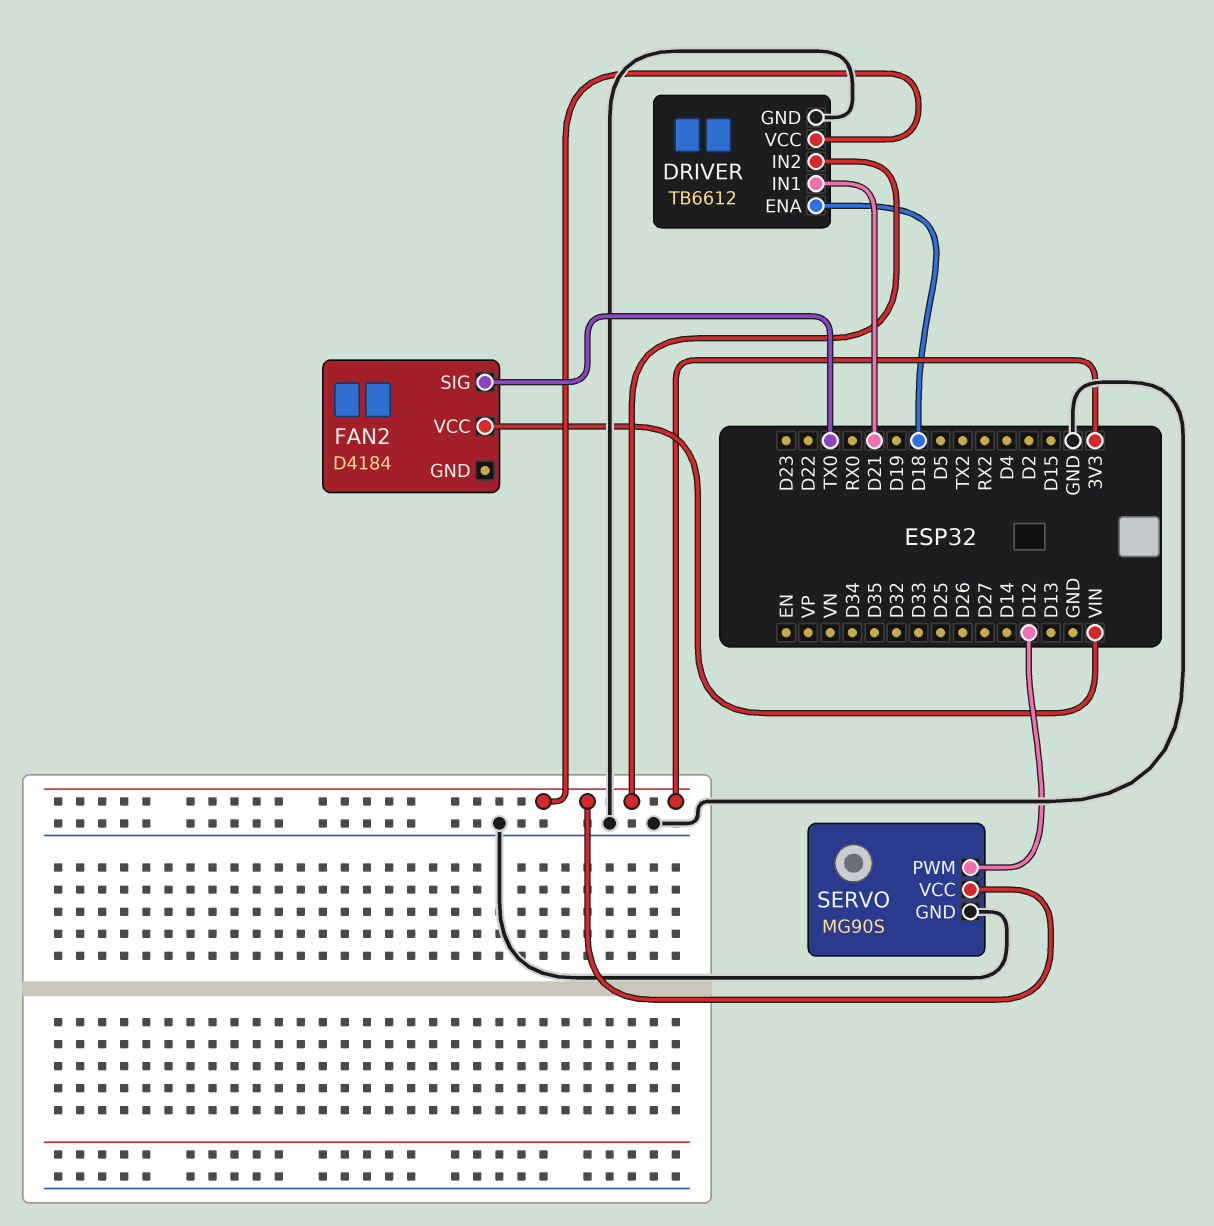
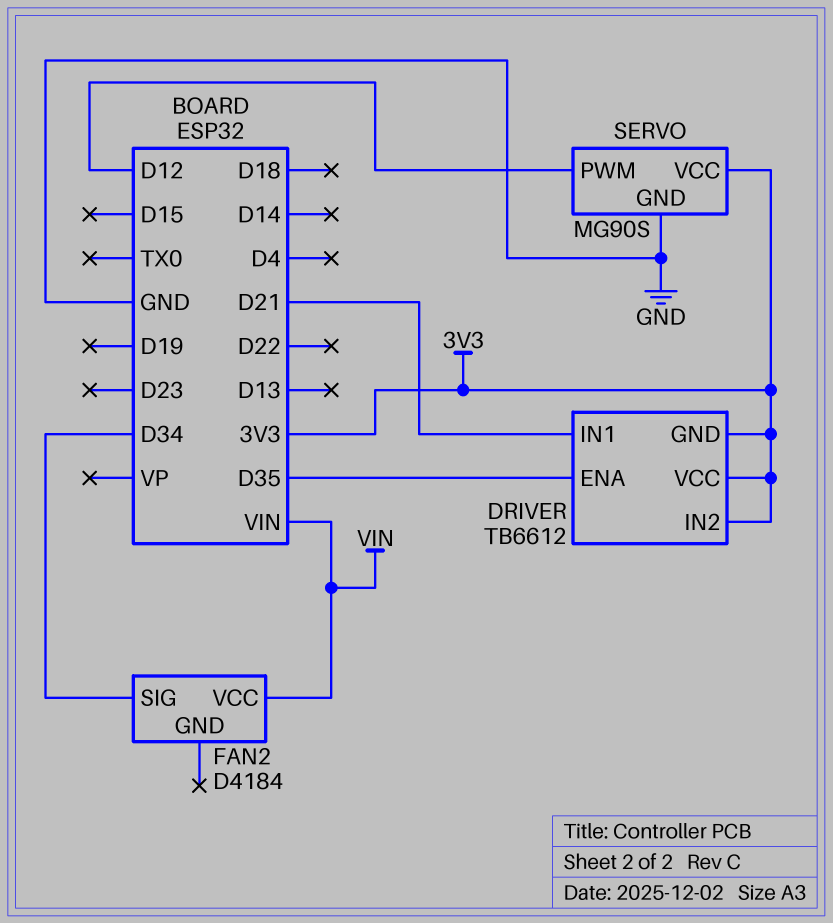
DRIVER pin ENA: D18 -> D35
DRIVER pin GND: GND -> 3V3
FAN2 pin SIG: TX0 -> D34

